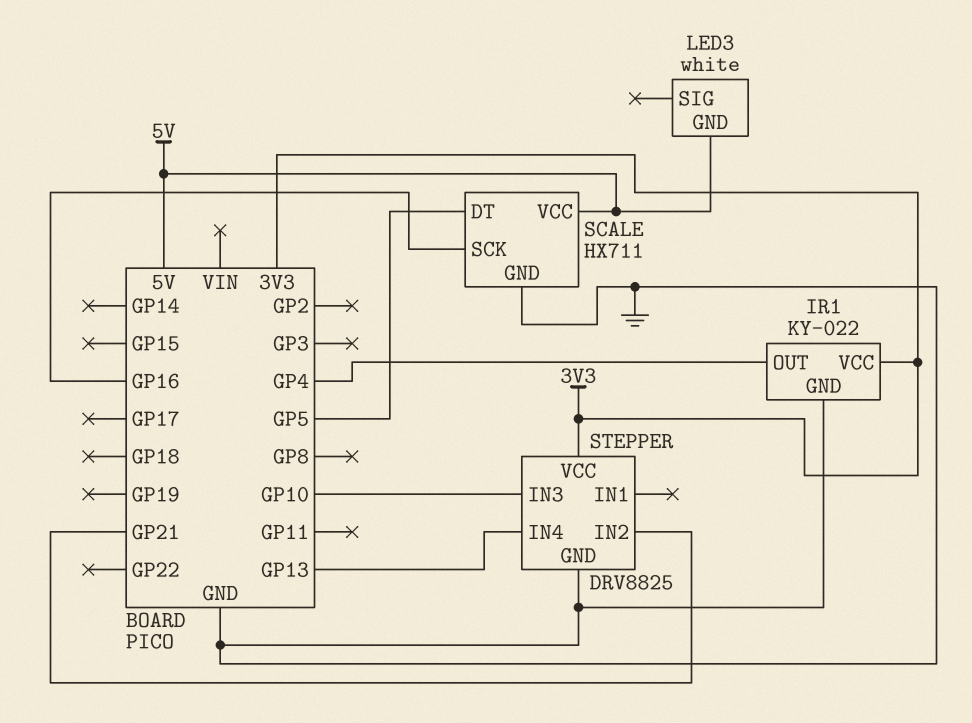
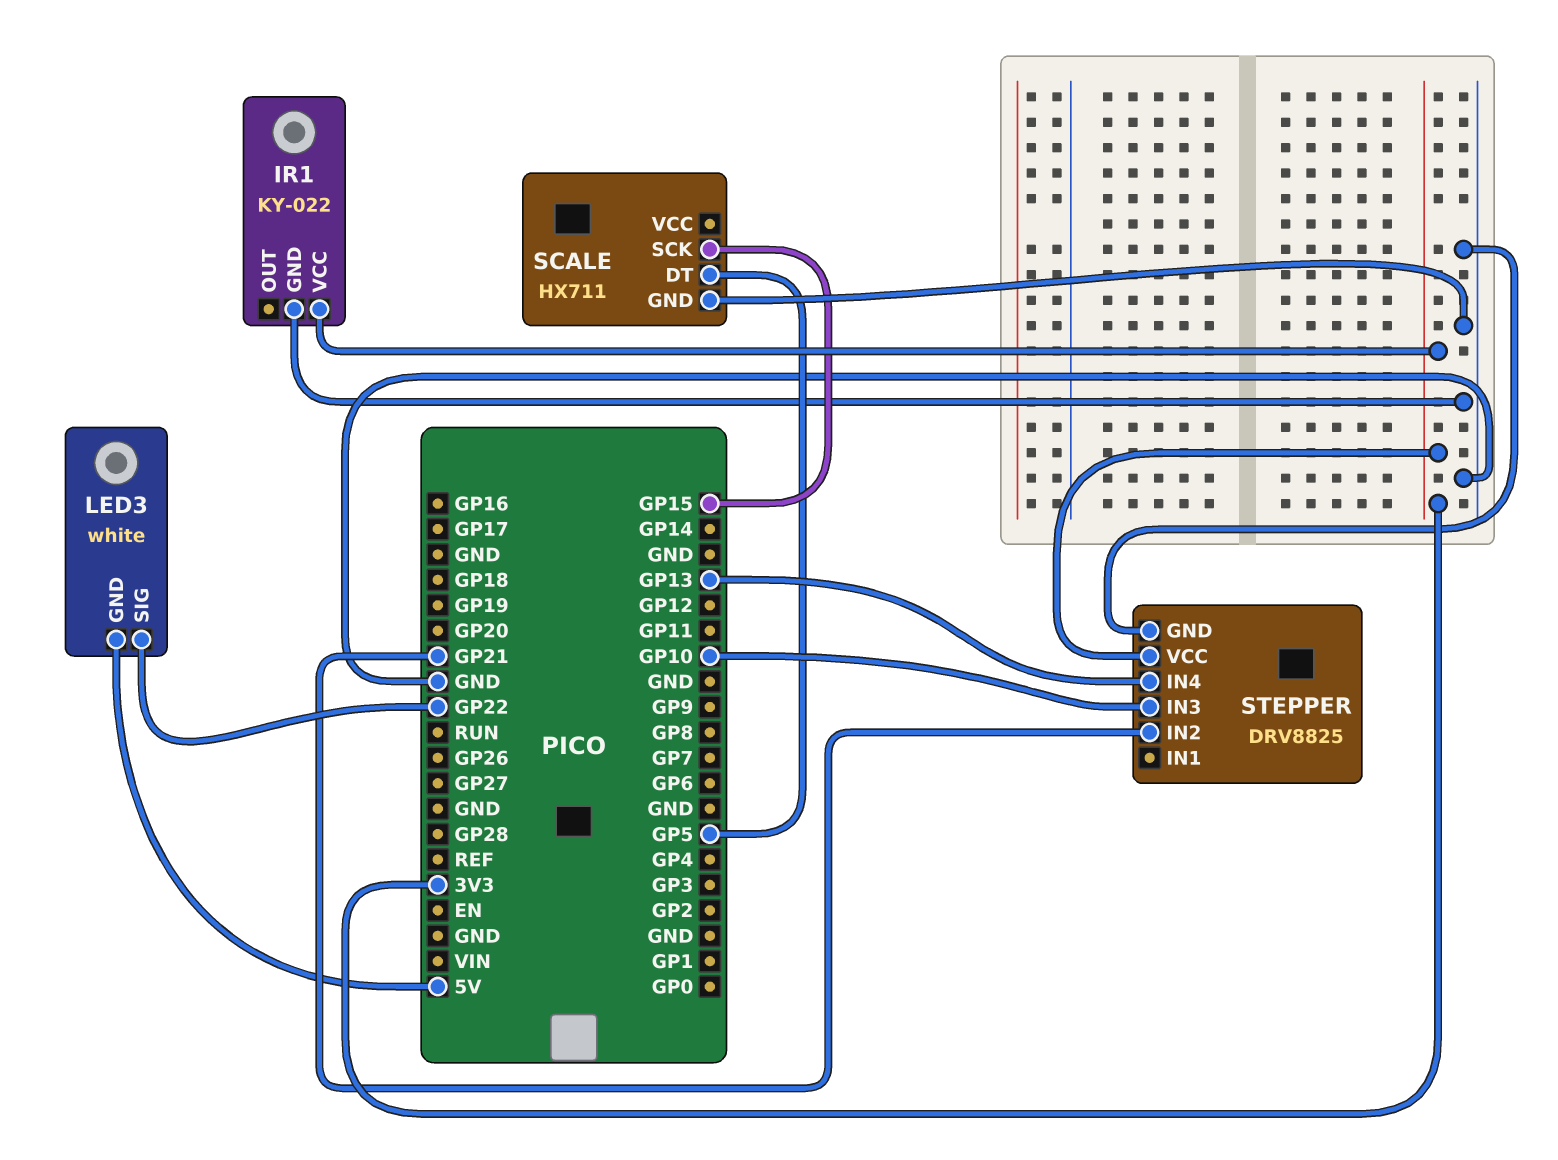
IR1 pin OUT: GP4 -> none
LED3 pin SIG: none -> GP22
SCALE pin SCK: GP16 -> GP15
SCALE pin VCC: 5V -> none

